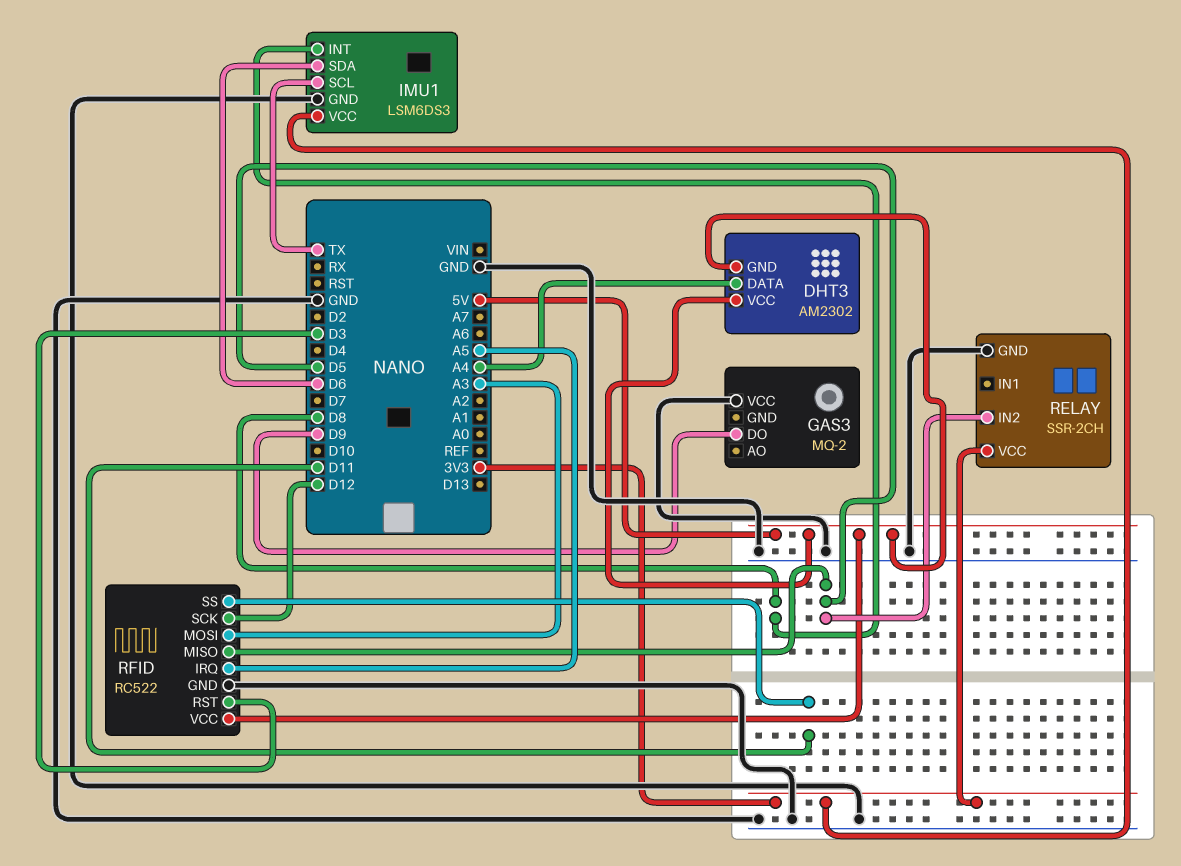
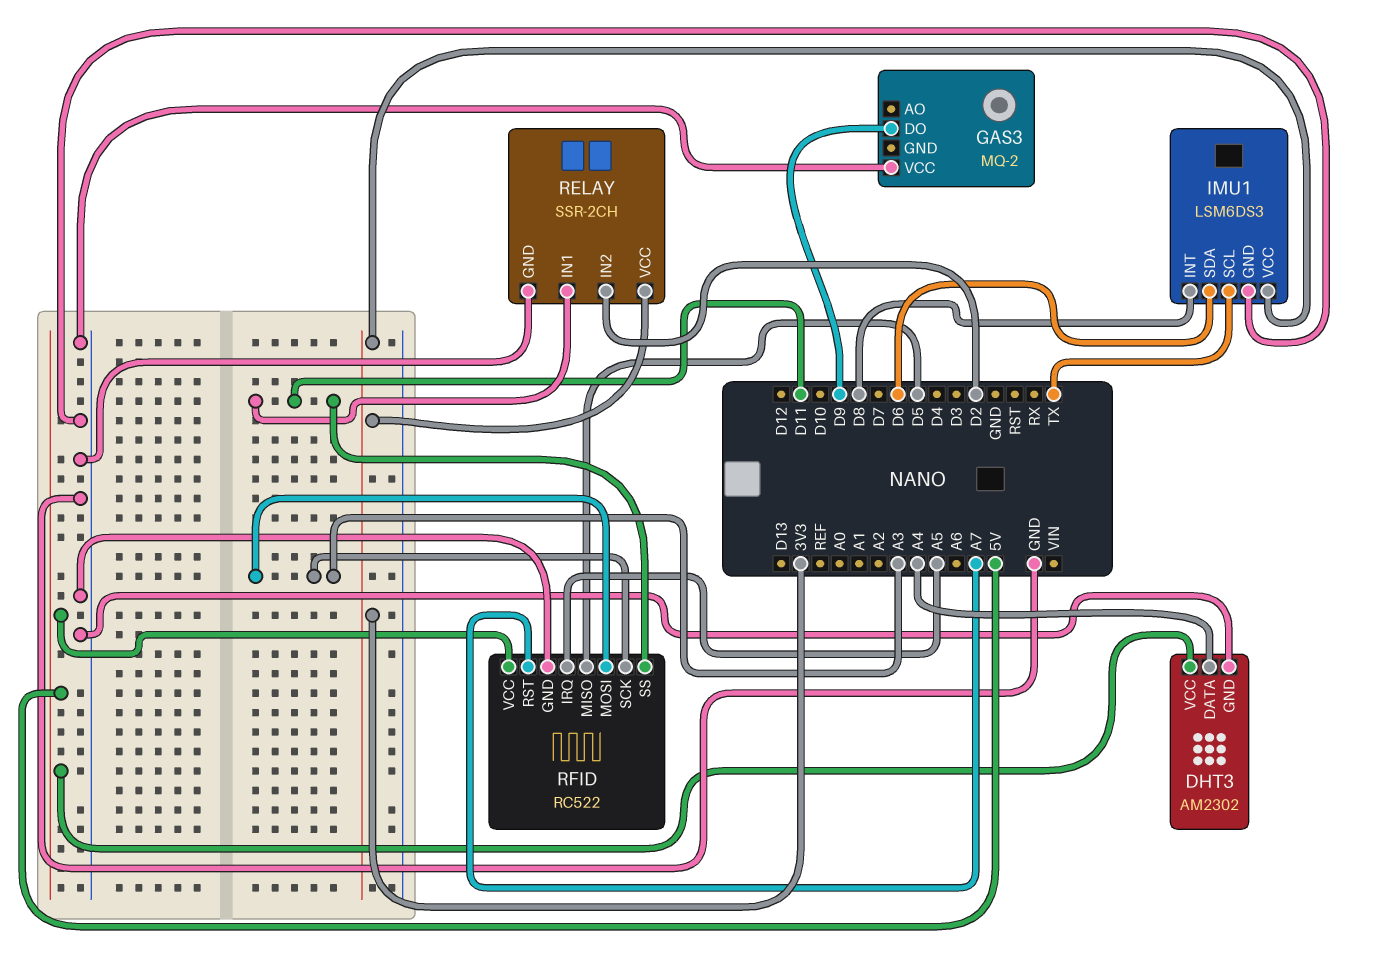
DHT3 pin GND: 5V -> GND
RELAY pin IN1: none -> D11
RELAY pin IN2: D5 -> D2
RFID pin RST: D3 -> A7
RFID pin SCK: D12 -> A3

